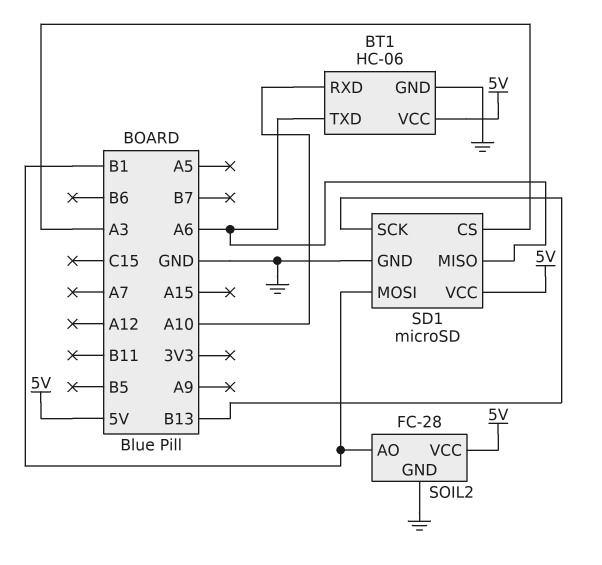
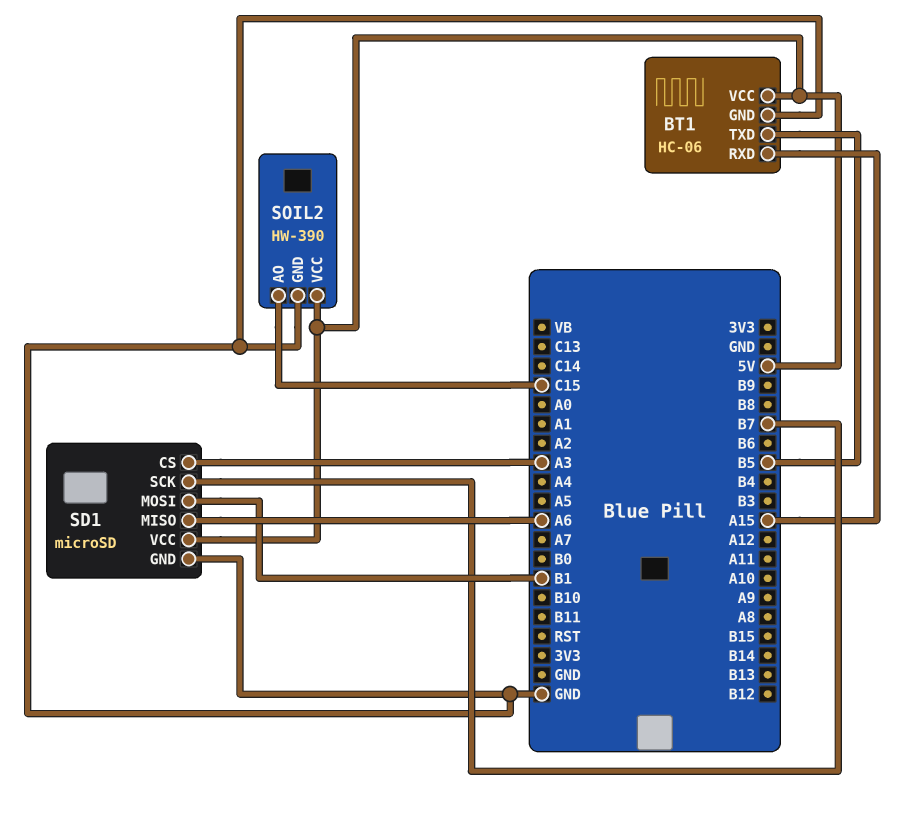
BT1 pin RXD: A10 -> A15
BT1 pin TXD: A6 -> B5
SD1 pin SCK: B13 -> B7
SOIL2: FC-28 -> HW-390
SOIL2 pin AO: B1 -> C15

